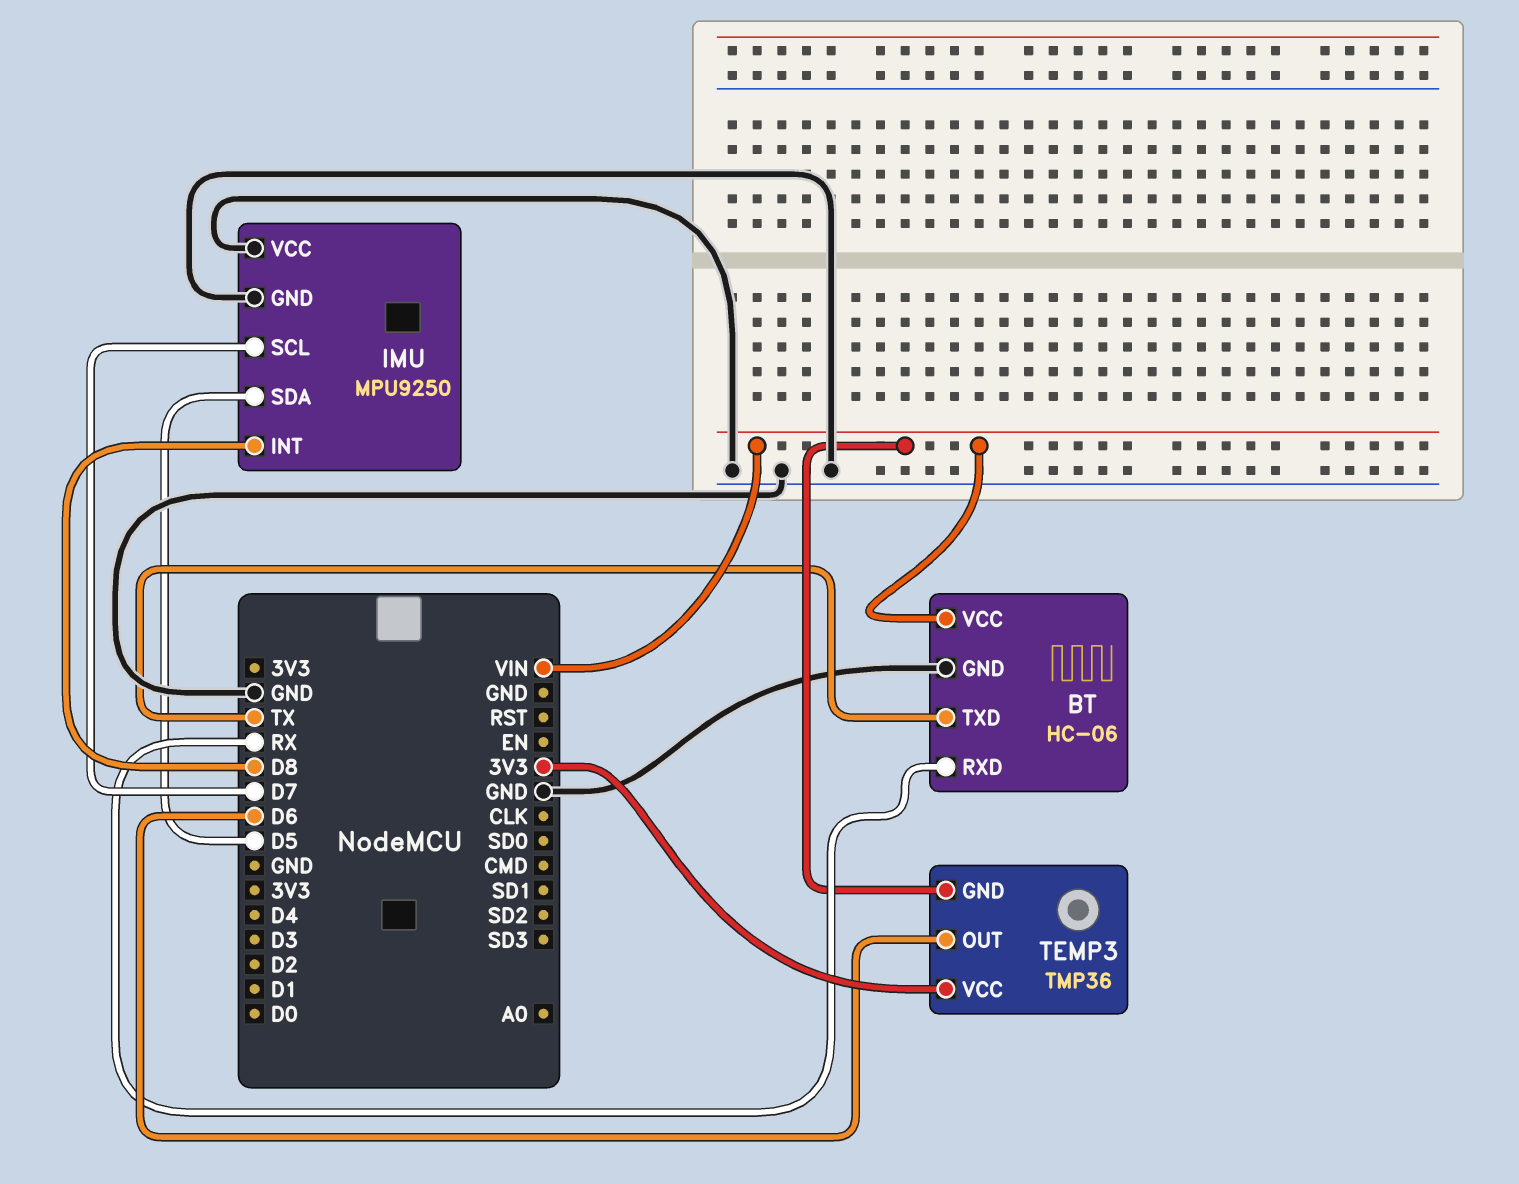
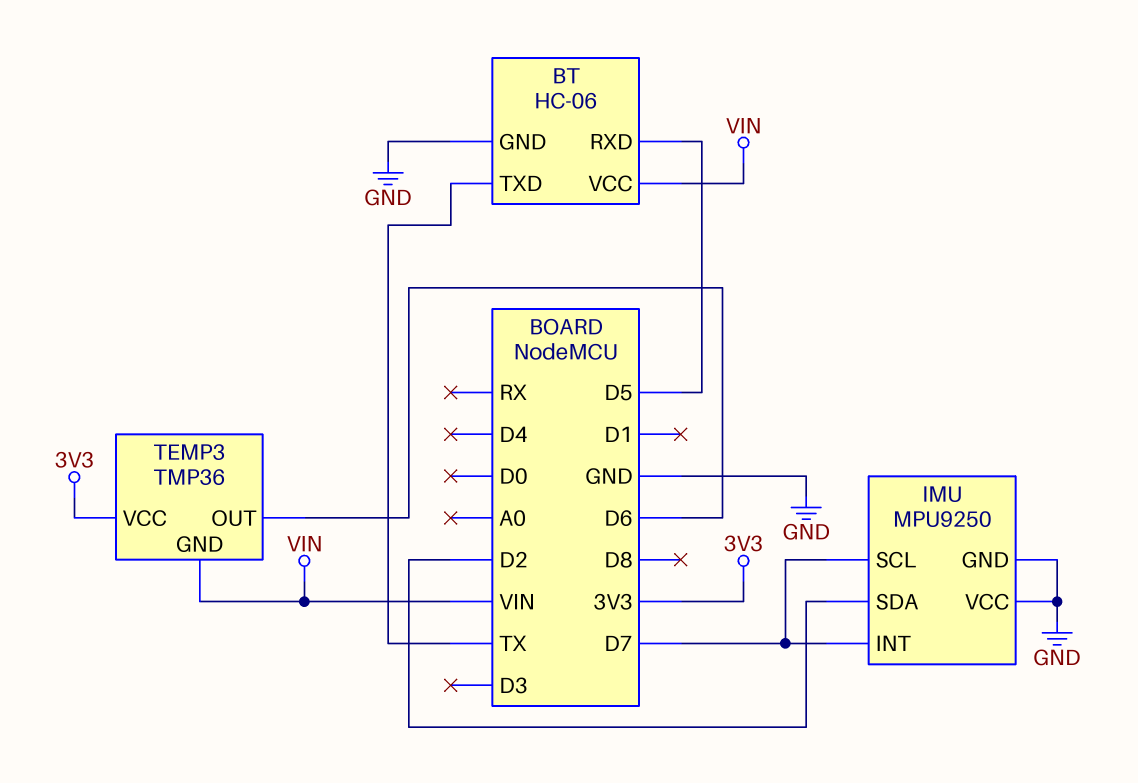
BT pin RXD: RX -> D5
IMU pin INT: D8 -> D7
IMU pin SDA: D5 -> D2

